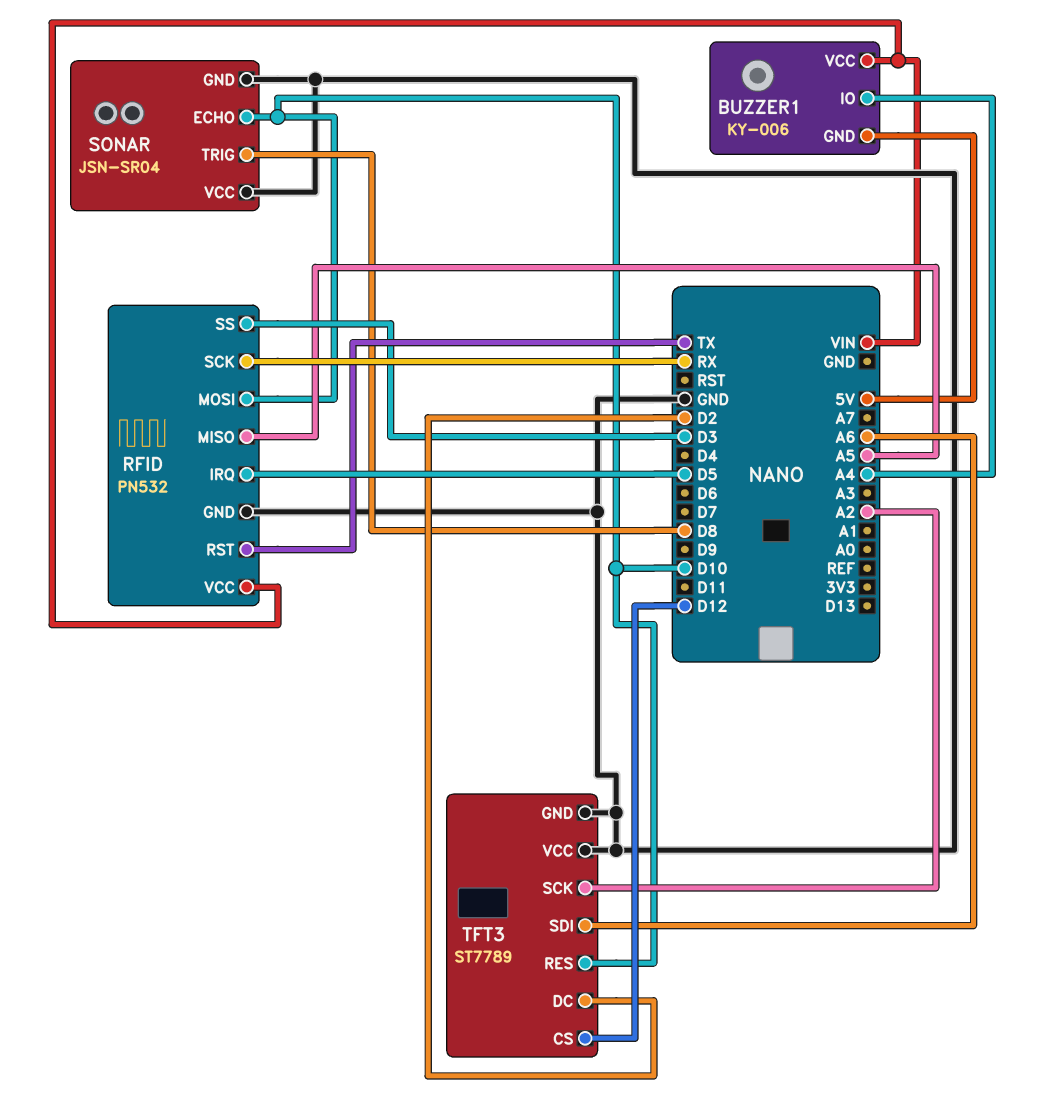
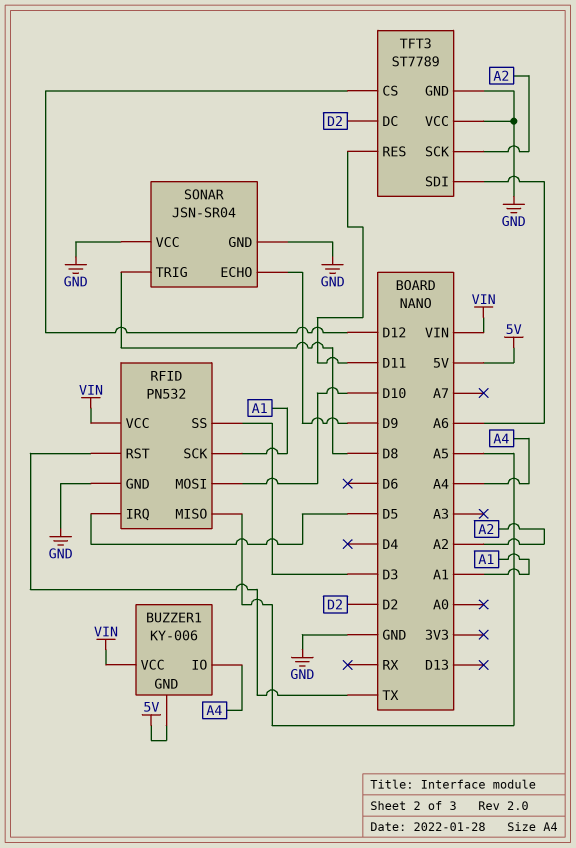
RFID pin SCK: RX -> A1
SONAR pin ECHO: D10 -> D9
TFT3 pin RES: D10 -> D11

